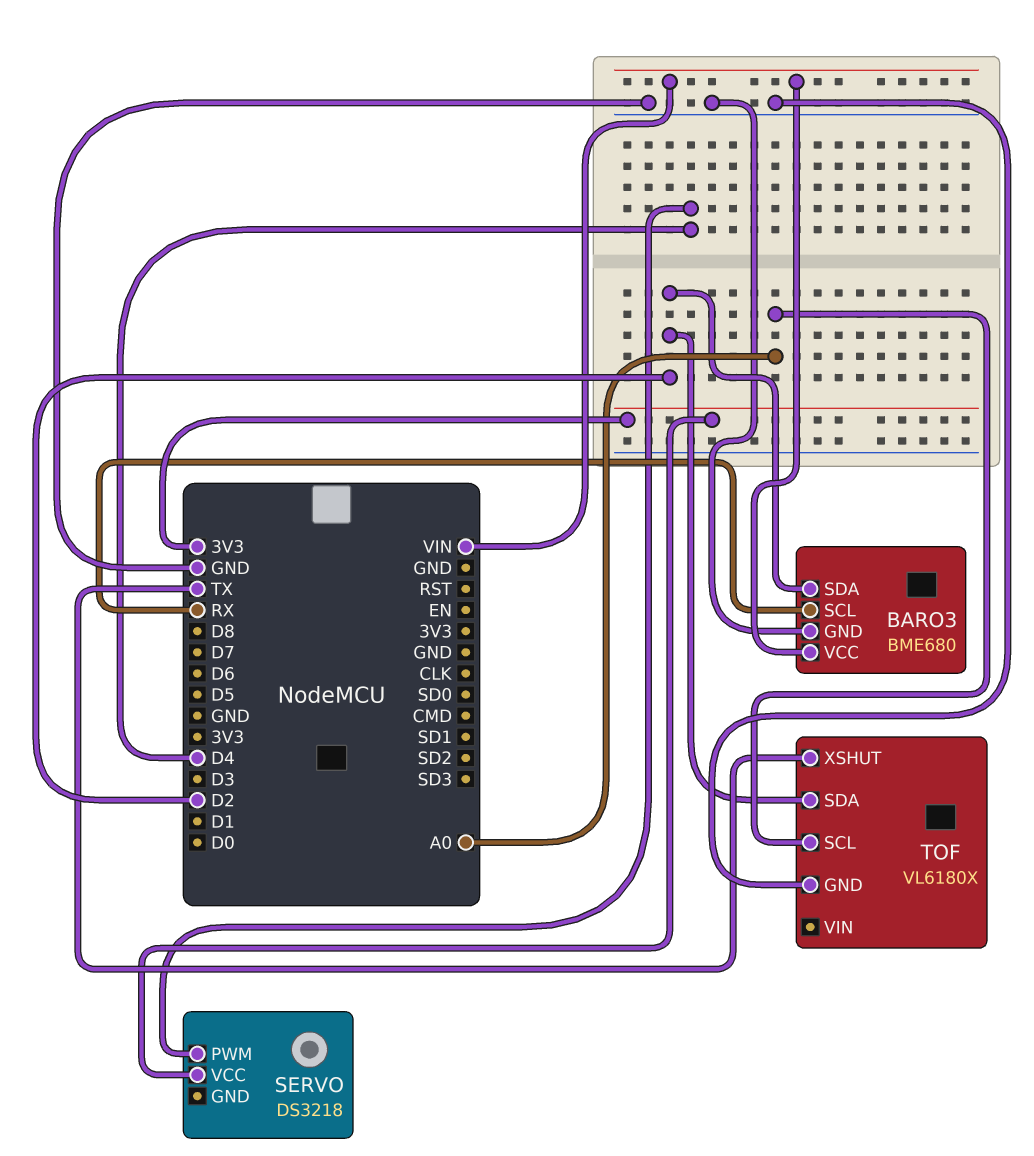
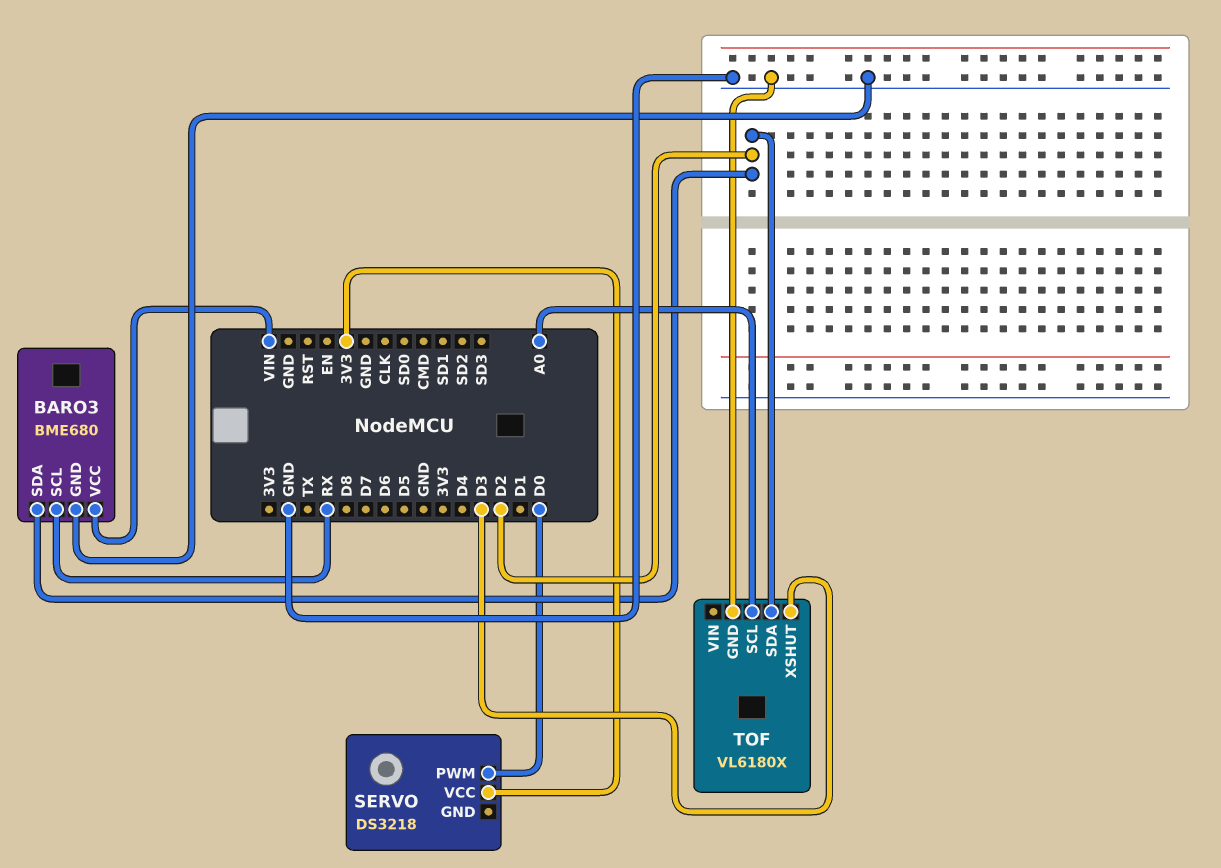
SERVO pin PWM: D4 -> D0
TOF pin XSHUT: TX -> D3

